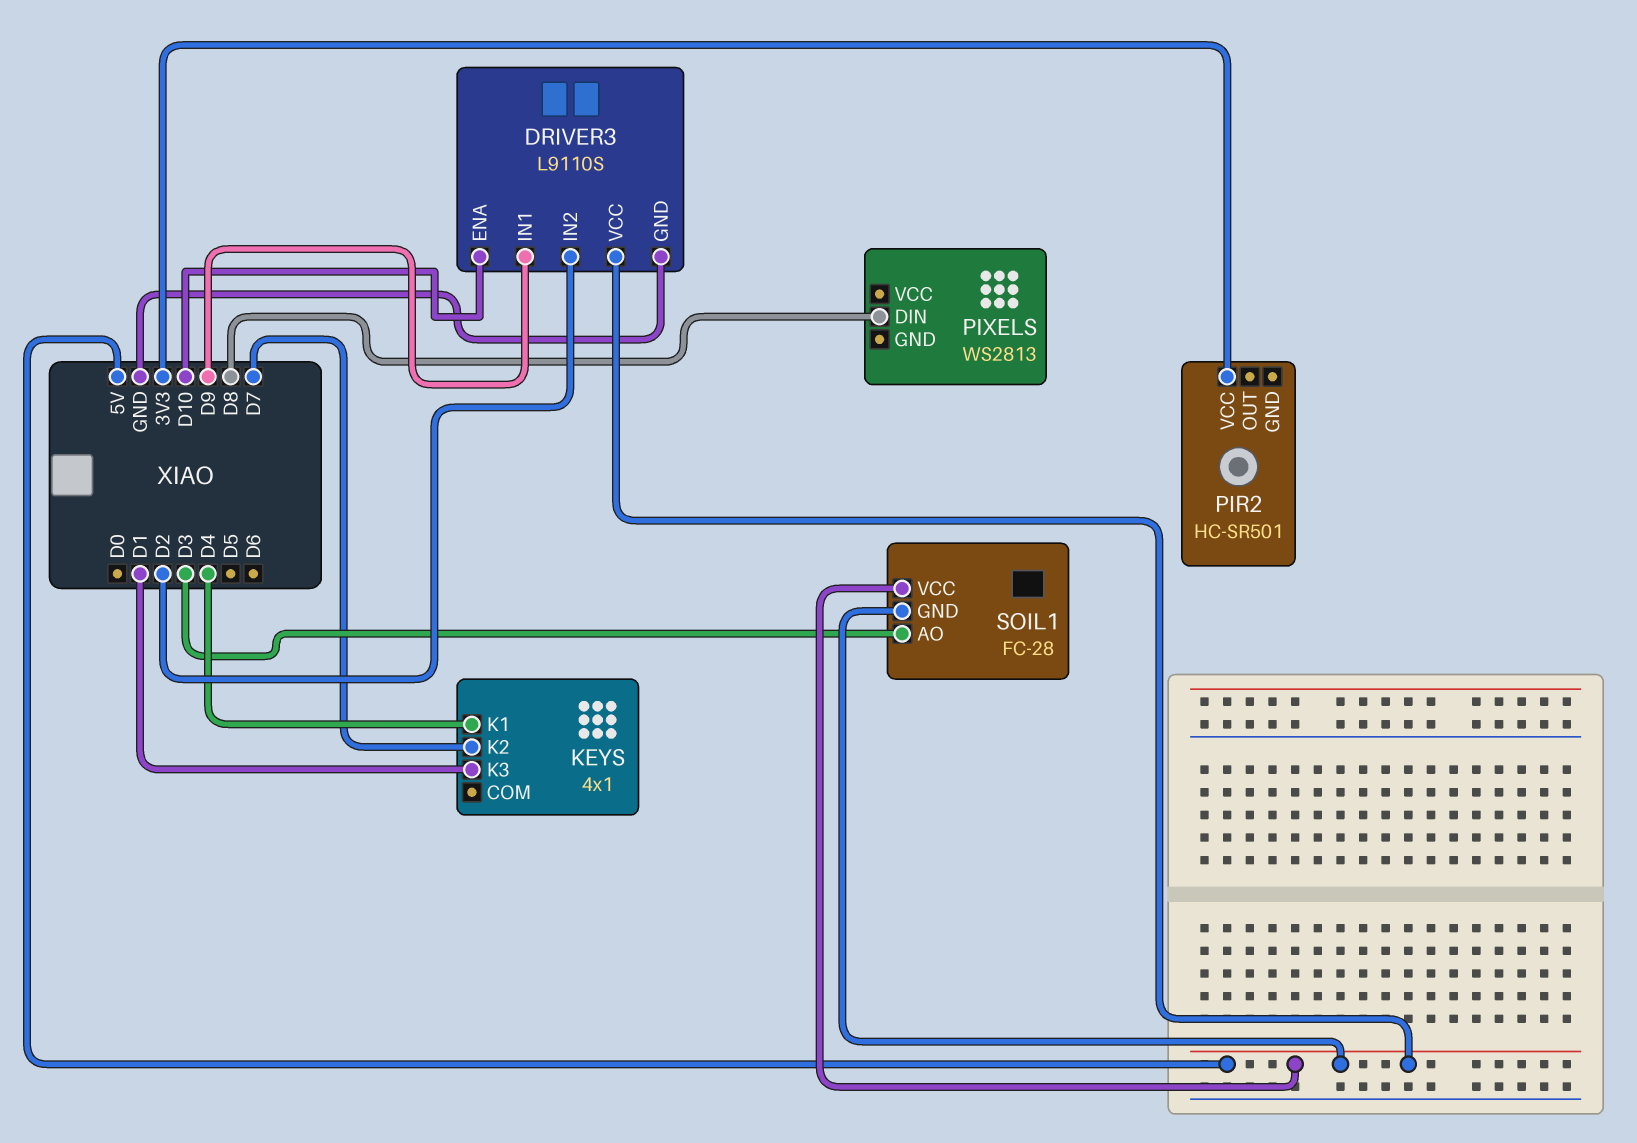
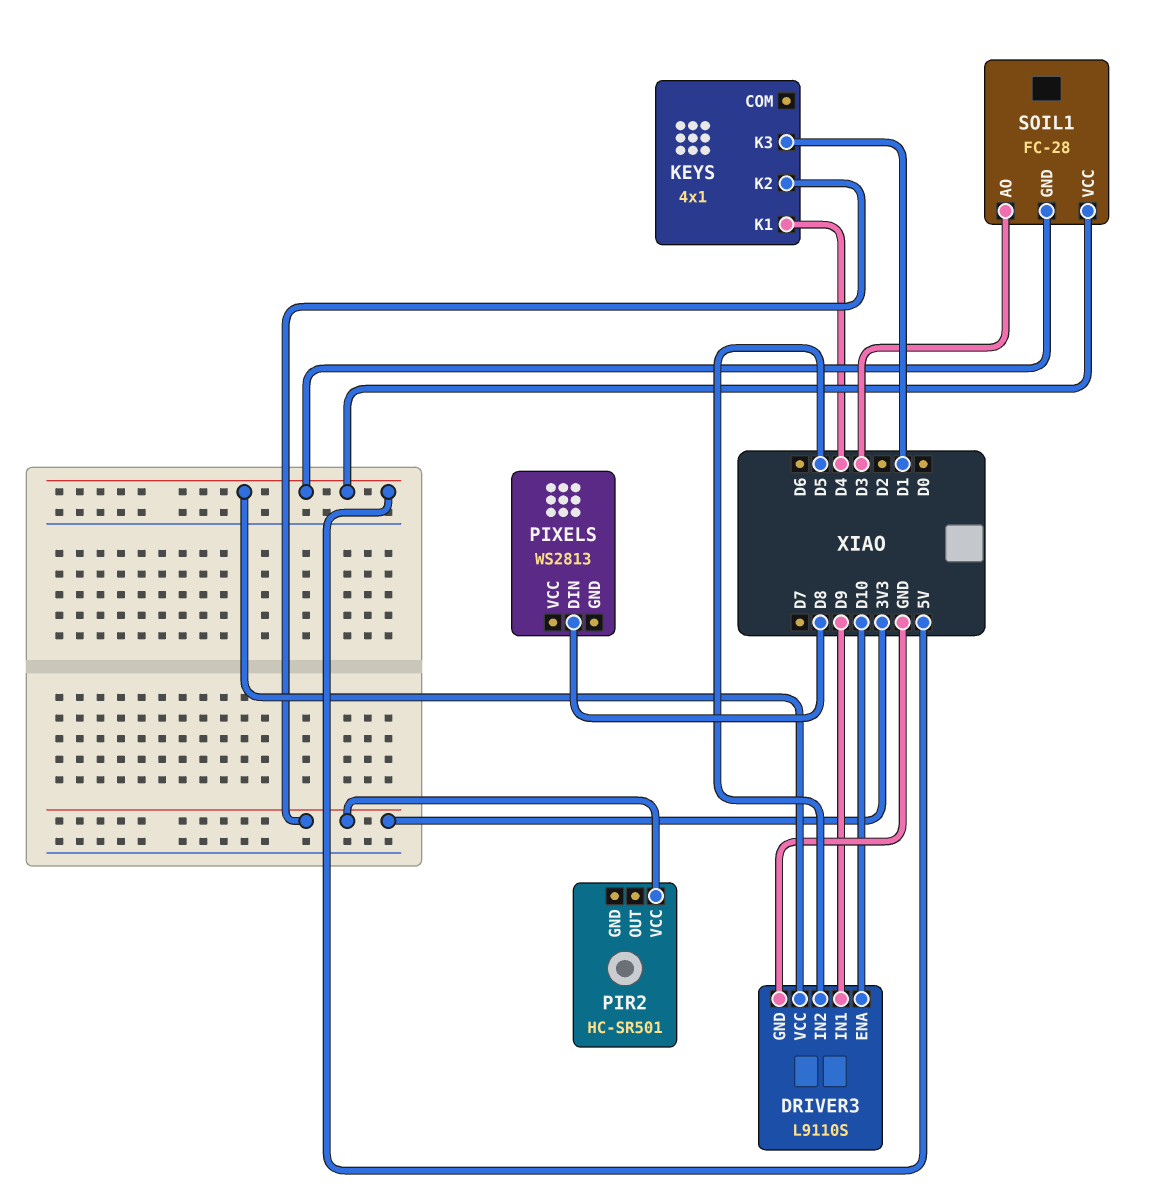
DRIVER3 pin IN2: D2 -> D5
KEYS pin K2: D7 -> 3V3

